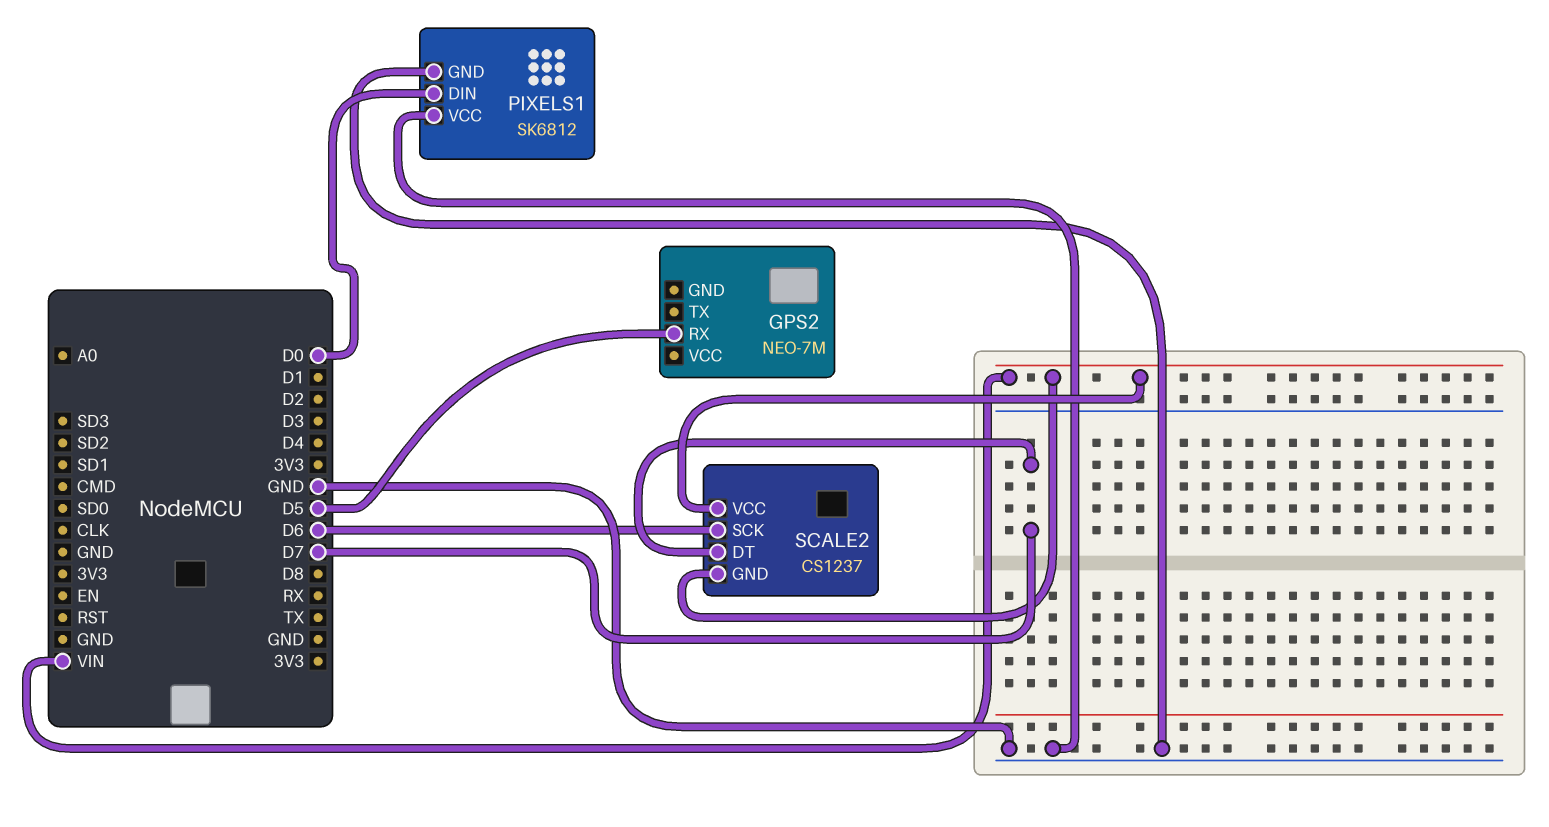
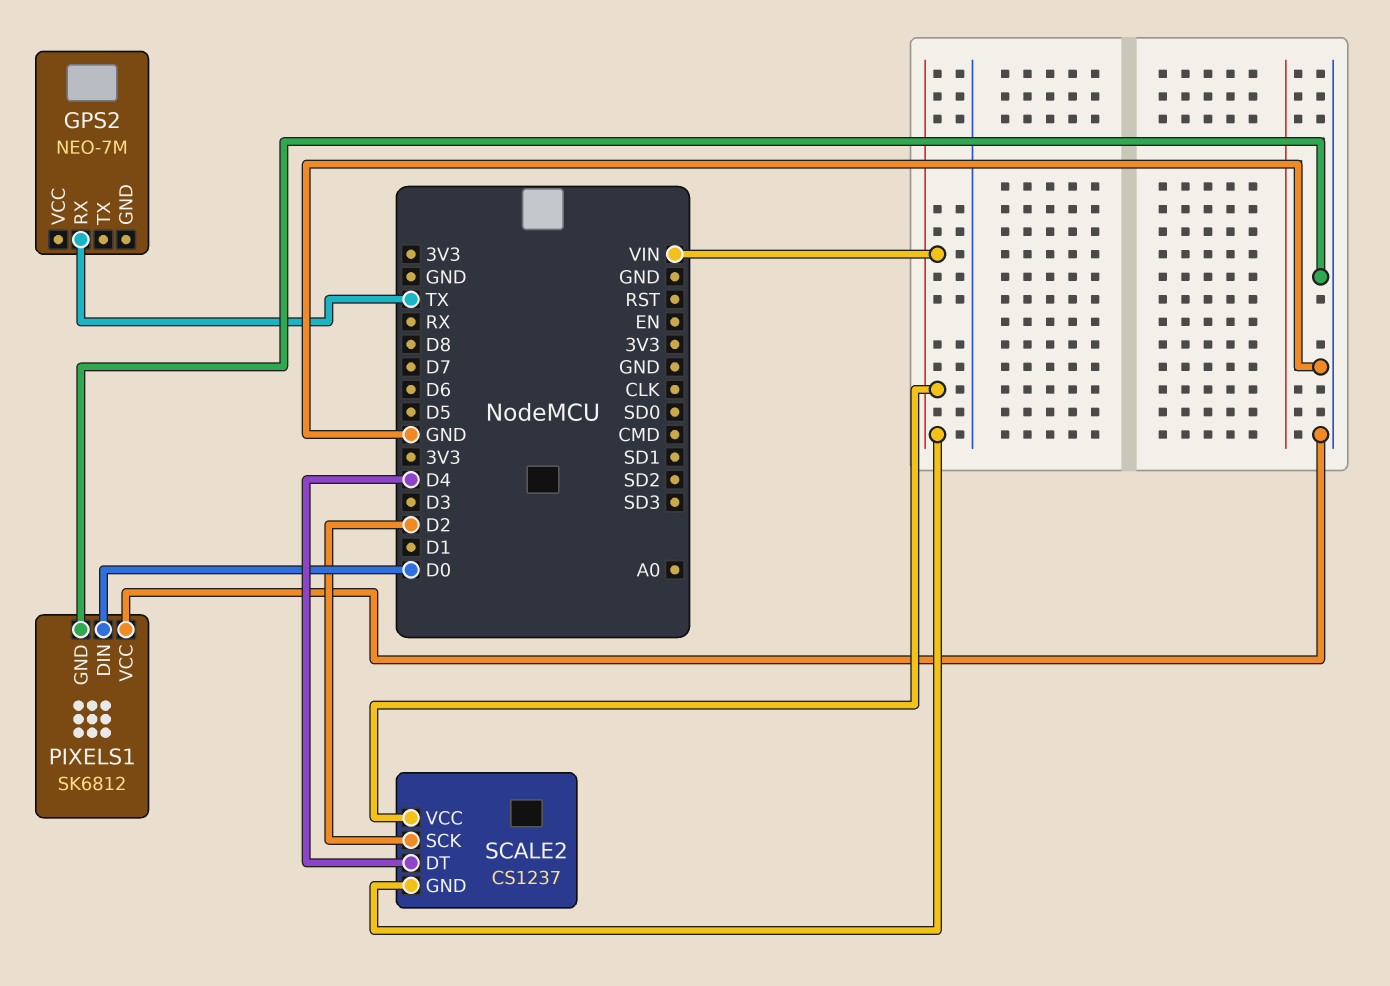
GPS2 pin RX: D5 -> TX
SCALE2 pin DT: D7 -> D4
SCALE2 pin SCK: D6 -> D2

